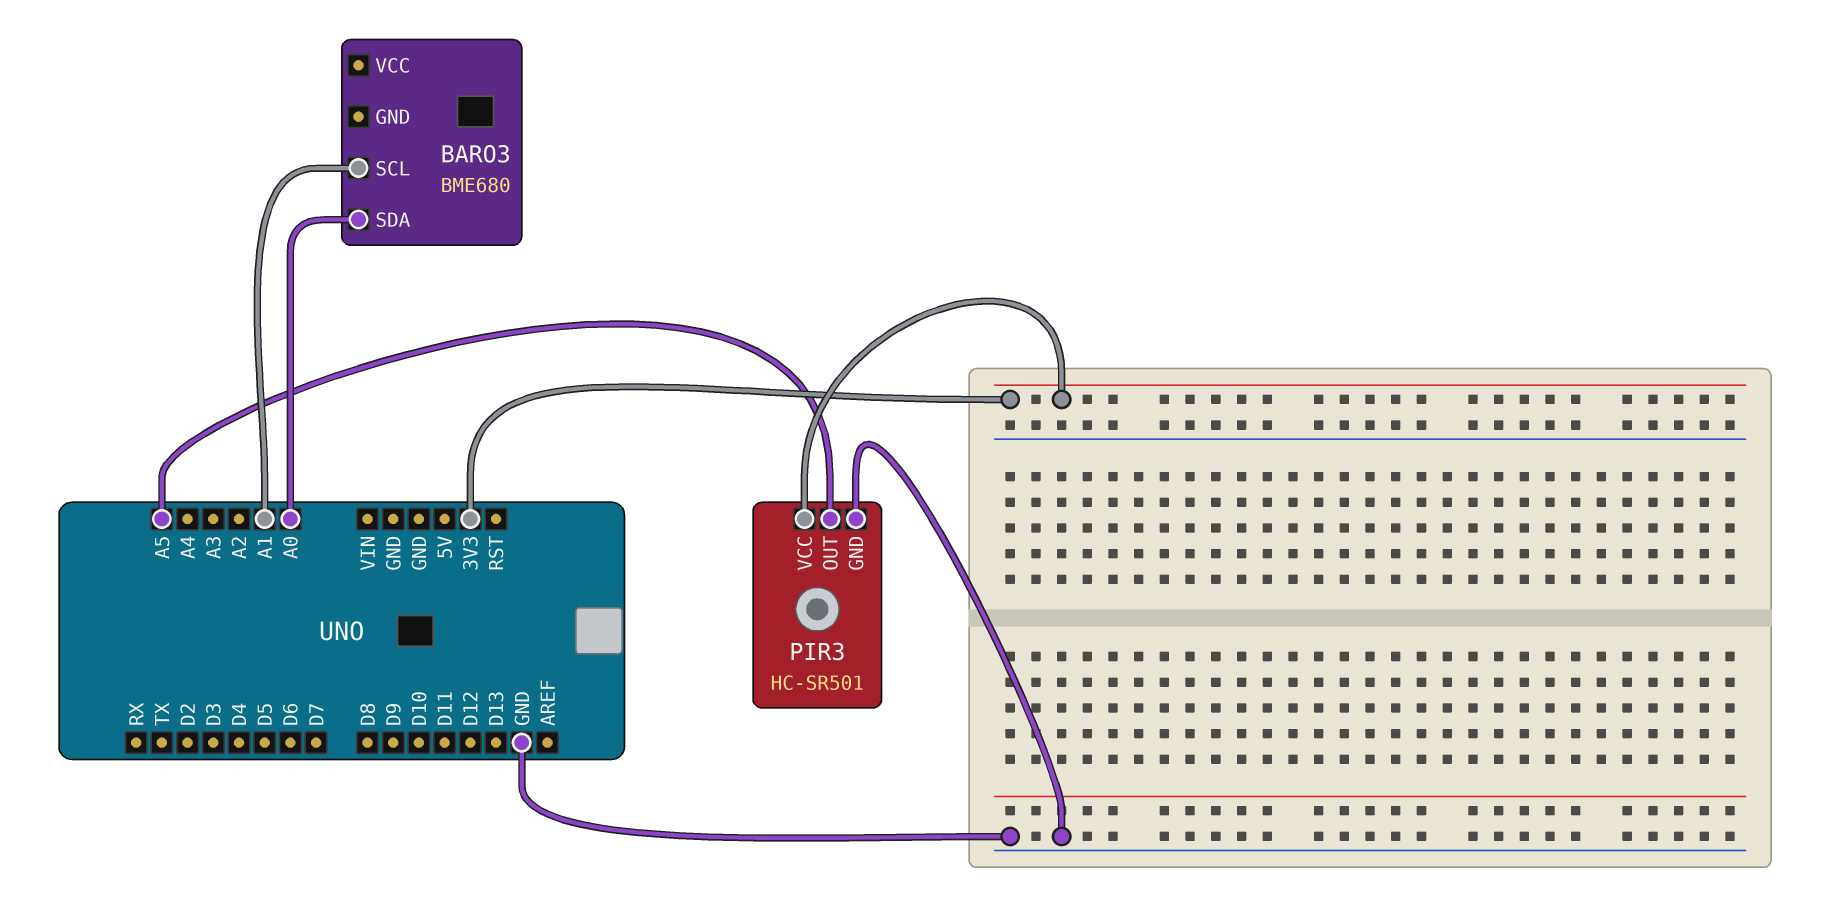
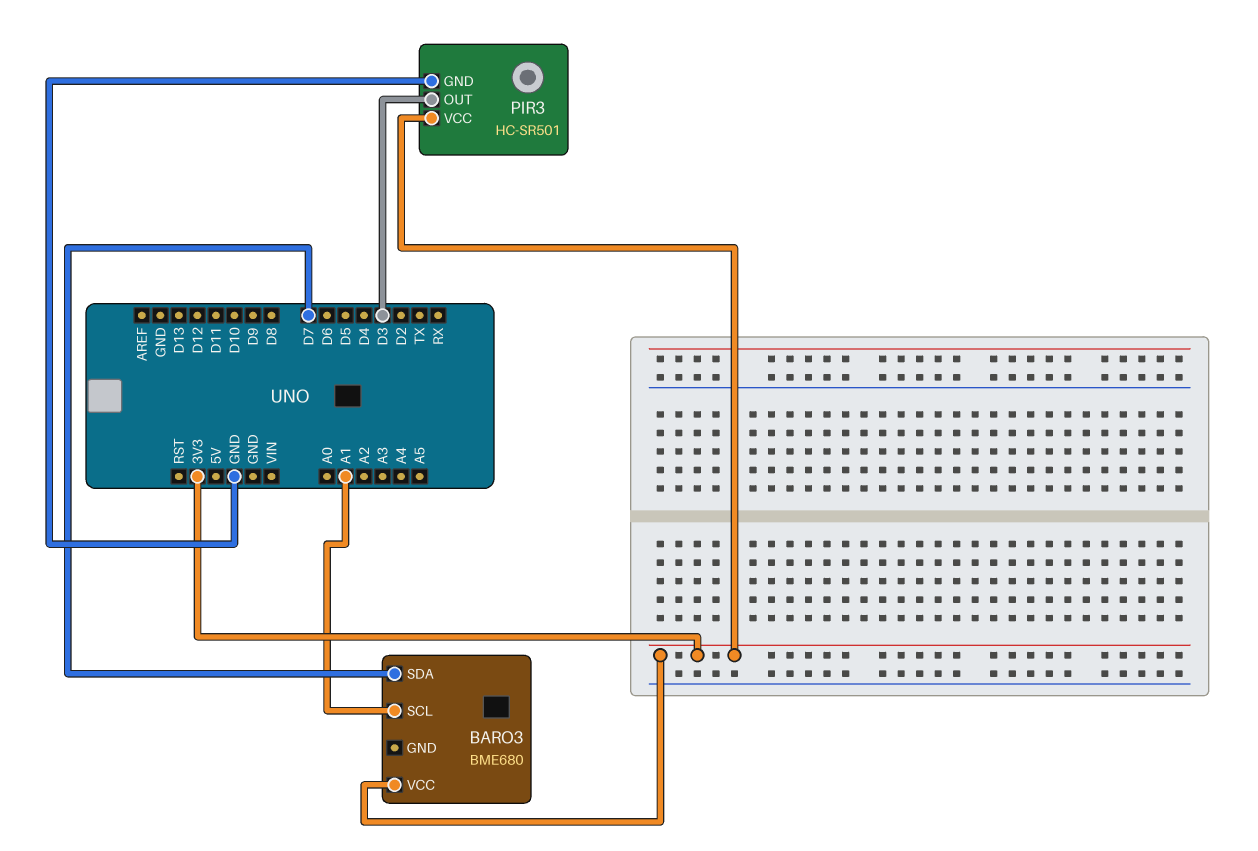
BARO3 pin SDA: A0 -> D7
BARO3 pin VCC: none -> 3V3
PIR3 pin OUT: A5 -> D3

